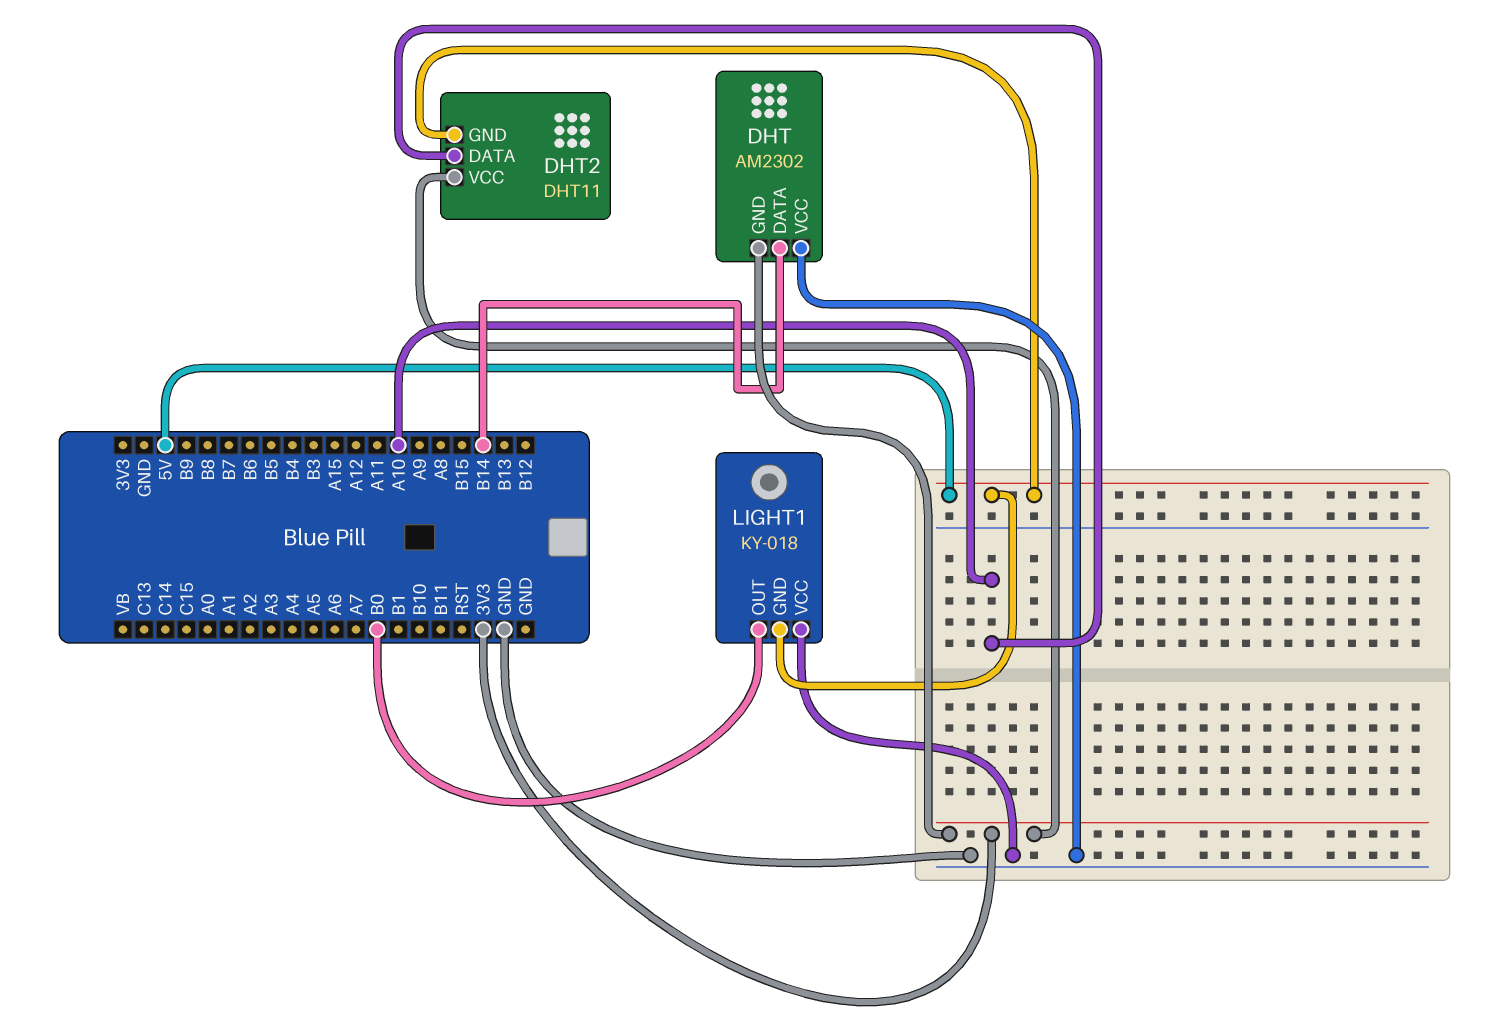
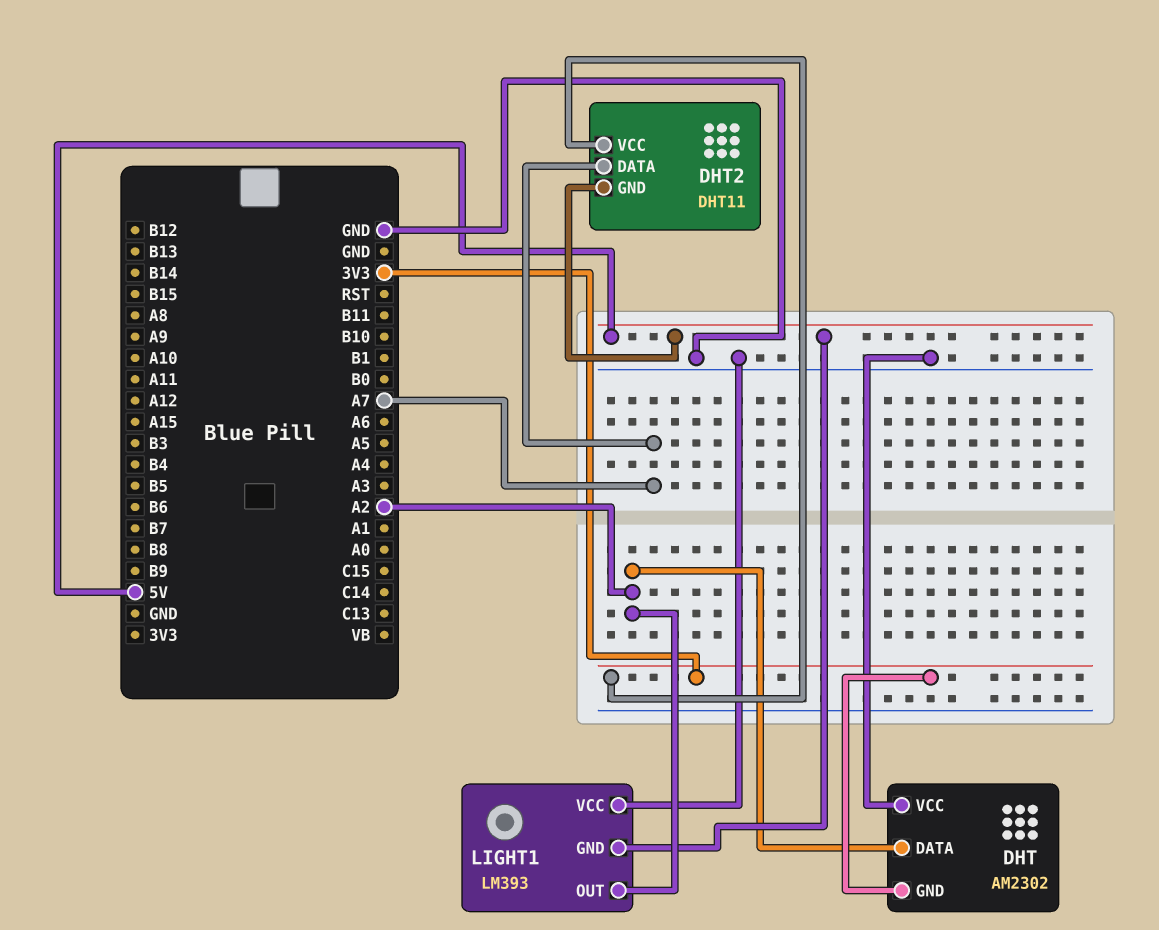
DHT pin DATA: B14 -> A2
DHT2 pin DATA: A10 -> A7
LIGHT1: KY-018 -> LM393
LIGHT1 pin OUT: B0 -> A2

